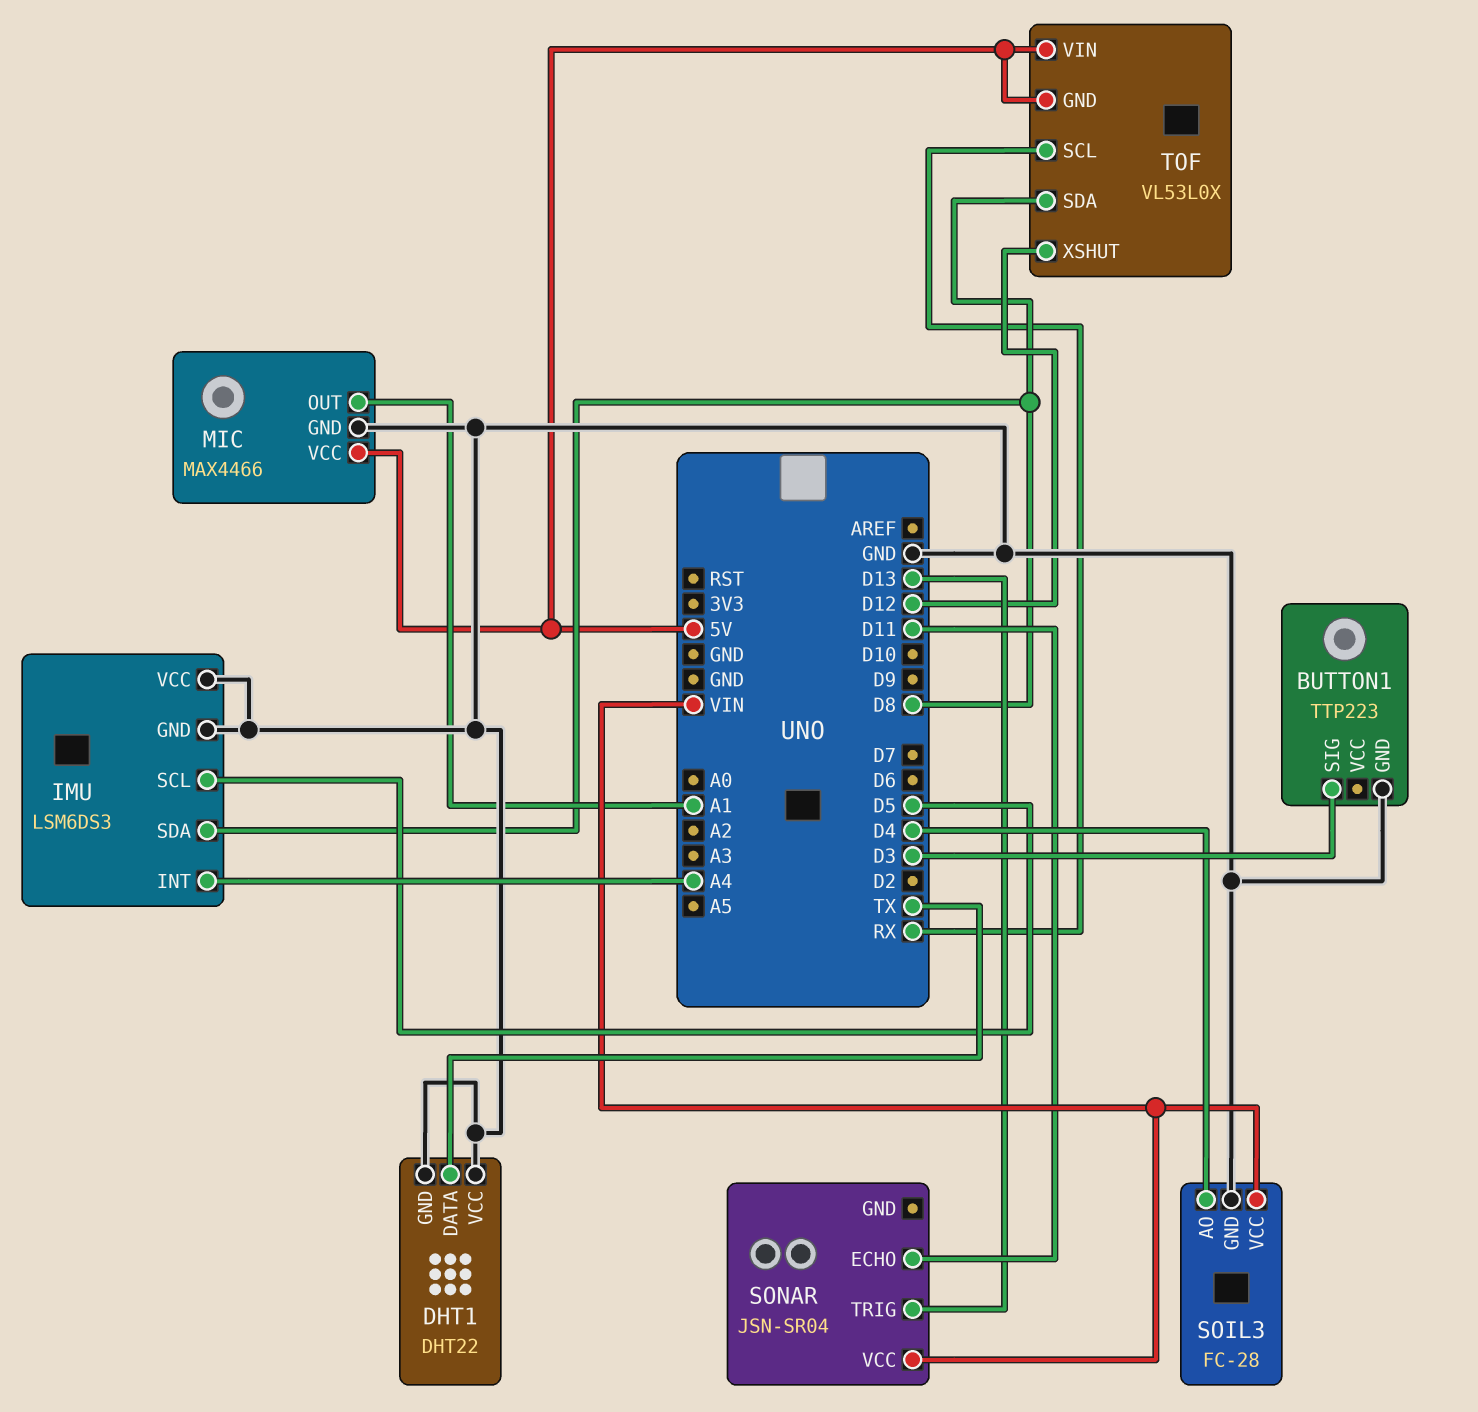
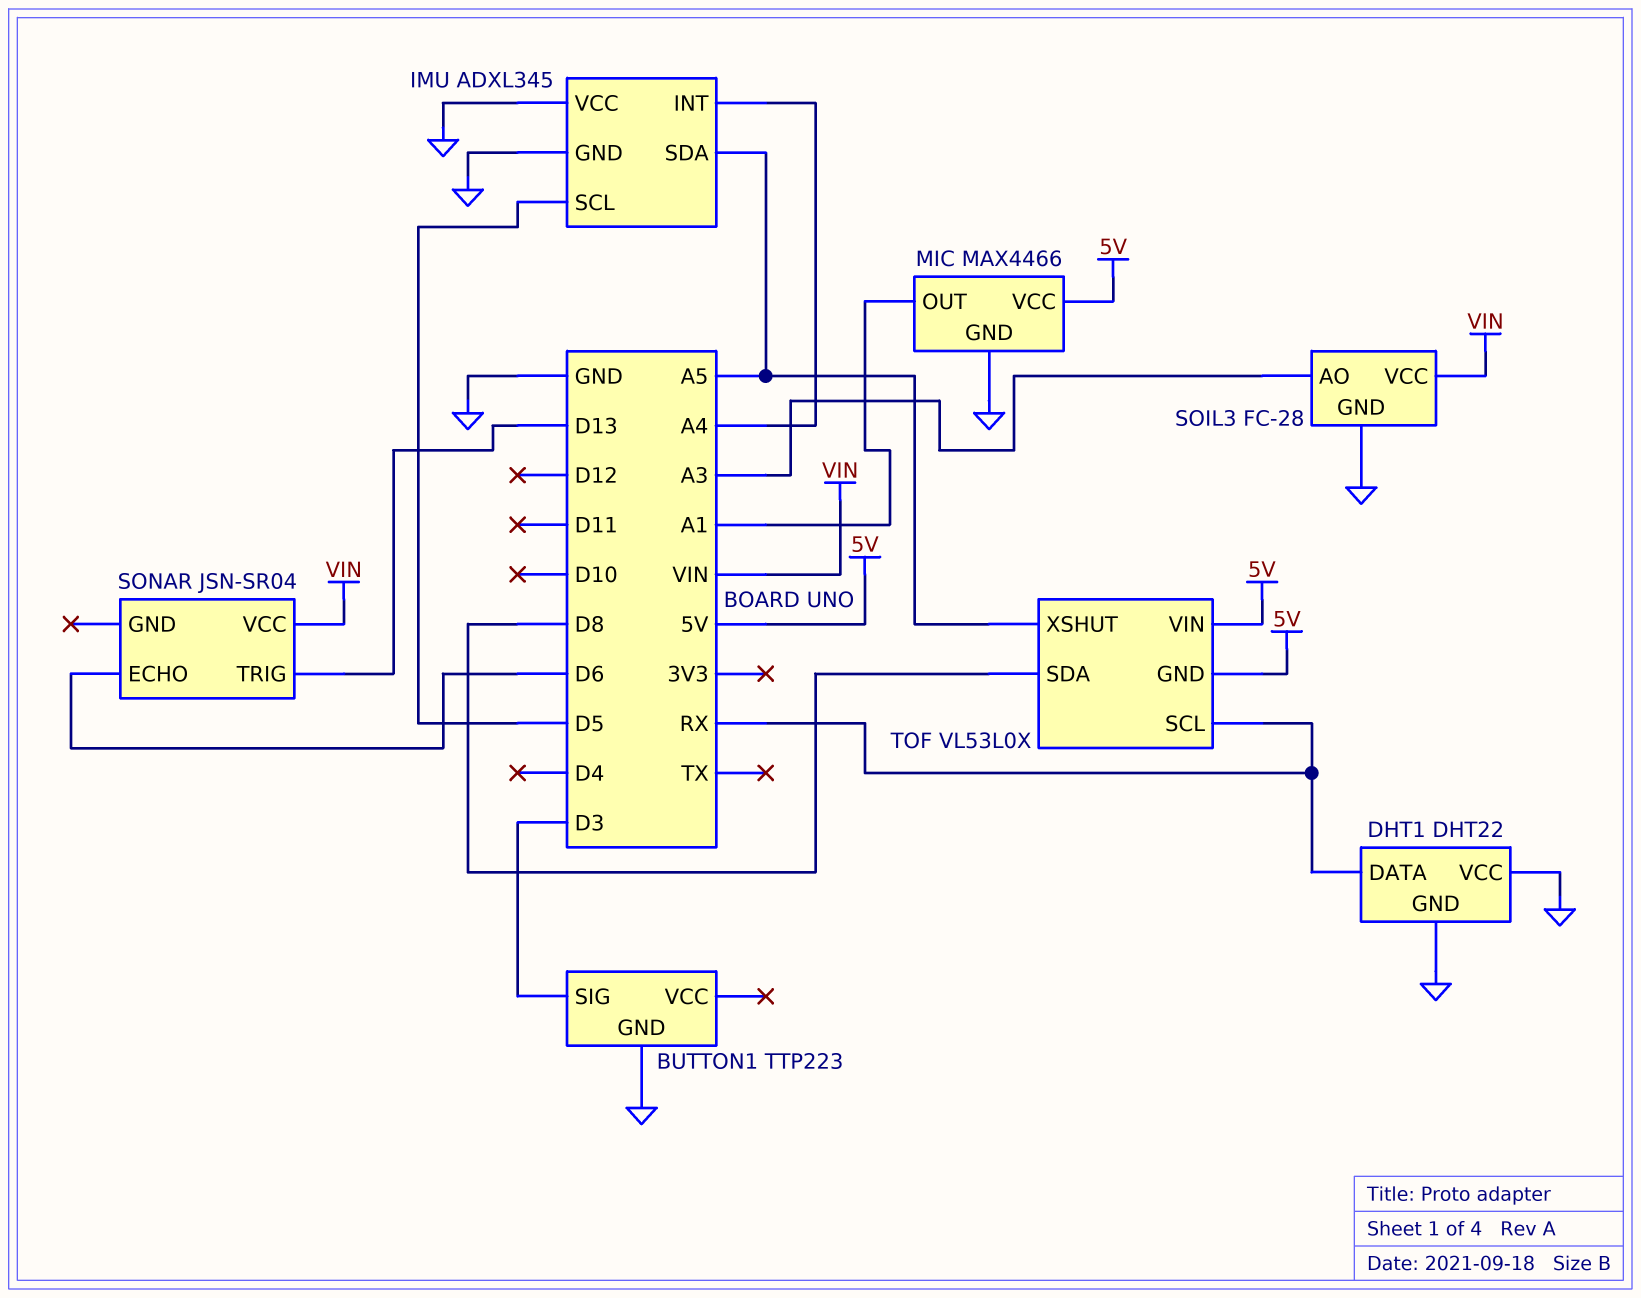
DHT1 pin DATA: TX -> RX
IMU: LSM6DS3 -> ADXL345
IMU pin SDA: D8 -> A5
SOIL3 pin AO: D4 -> A3
SONAR pin ECHO: D11 -> D6
TOF pin XSHUT: D12 -> A5

